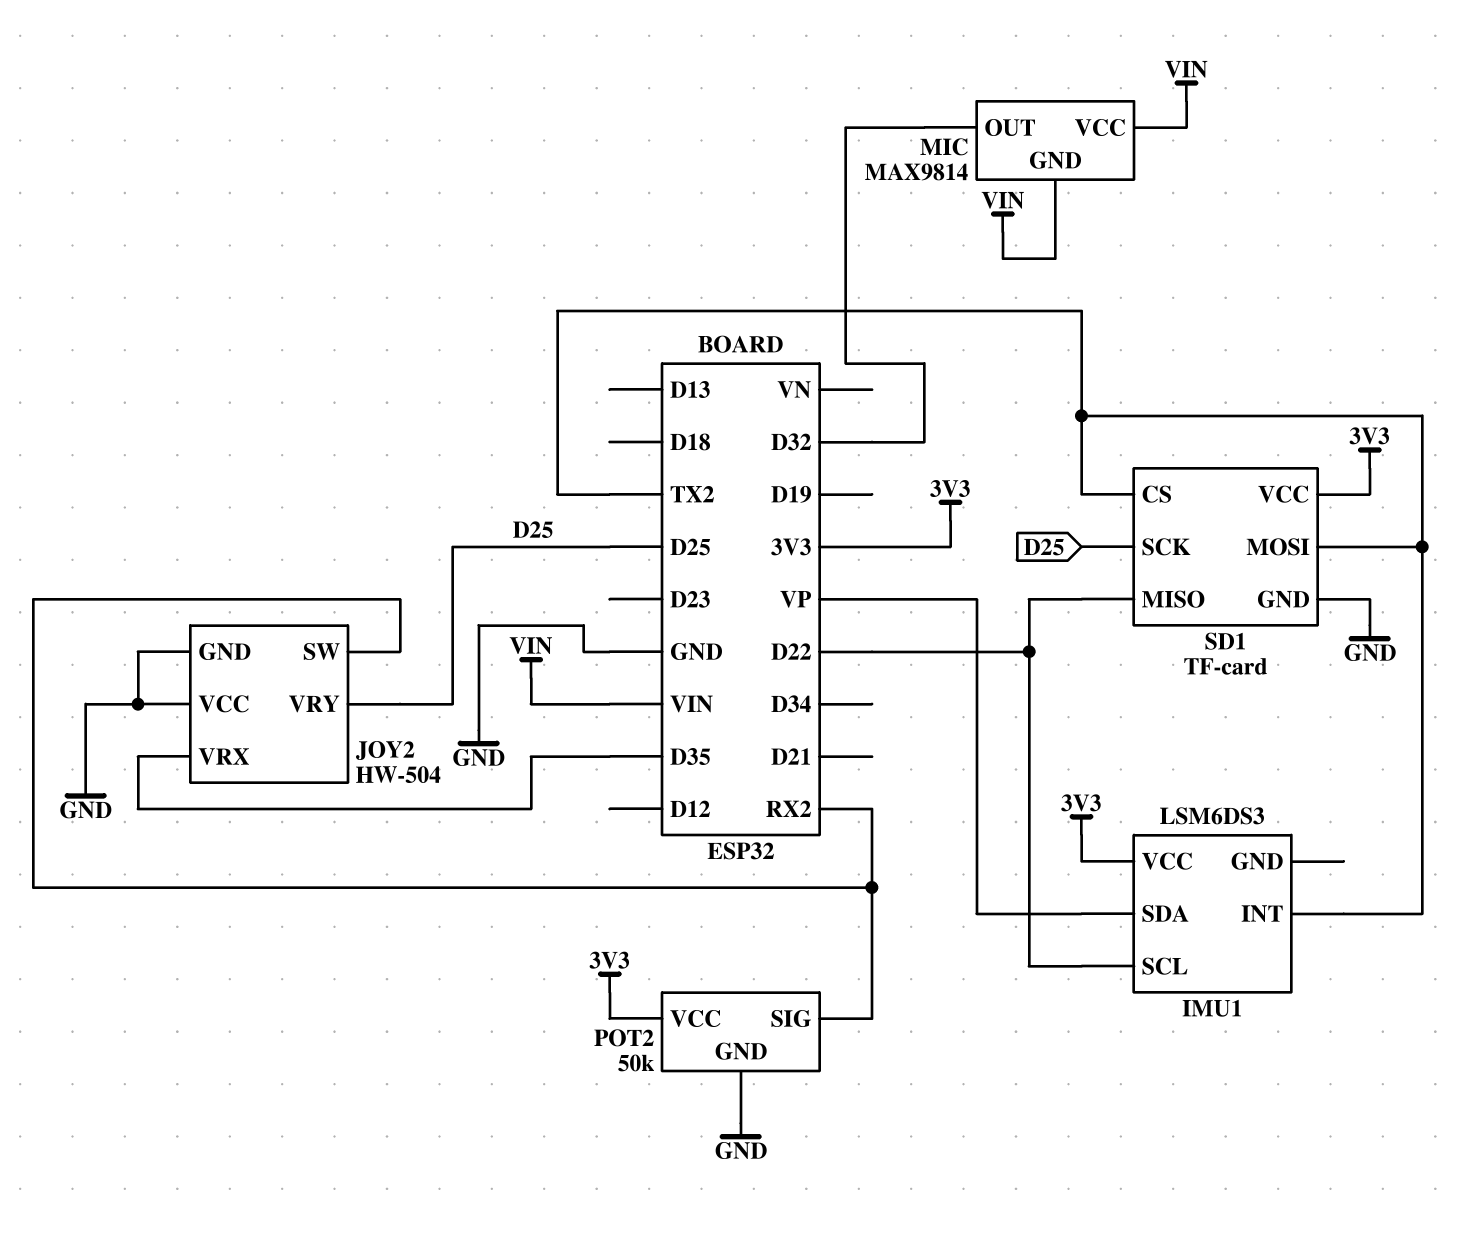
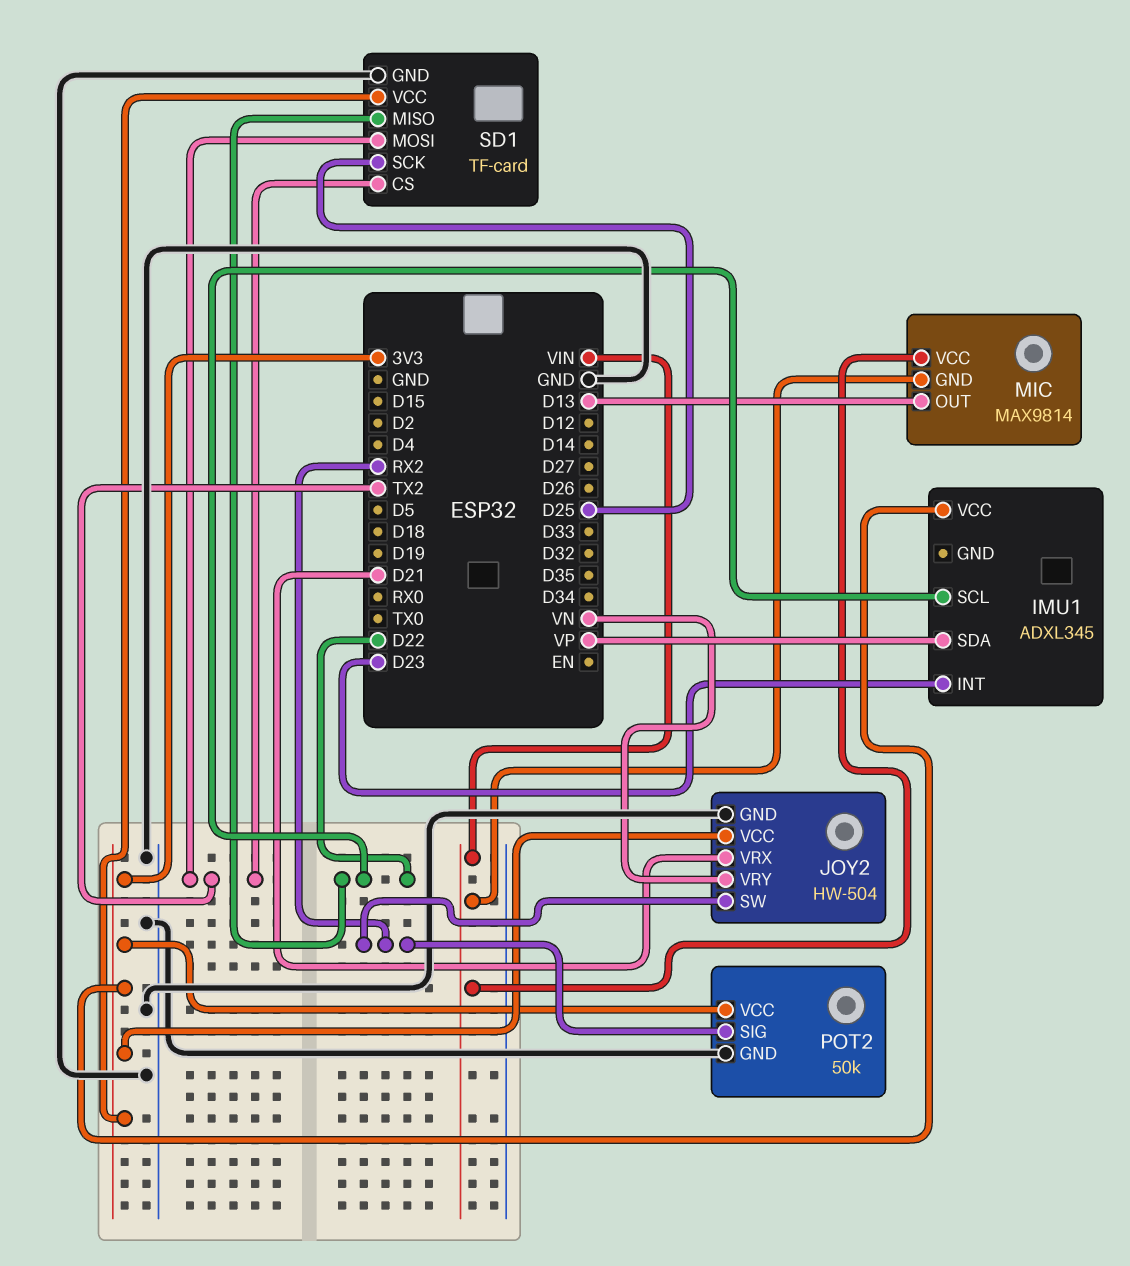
IMU1: LSM6DS3 -> ADXL345
IMU1 pin INT: TX2 -> D23
JOY2 pin VCC: GND -> 3V3
JOY2 pin VRX: D35 -> D21
JOY2 pin VRY: D25 -> VN
MIC pin OUT: D32 -> D13

